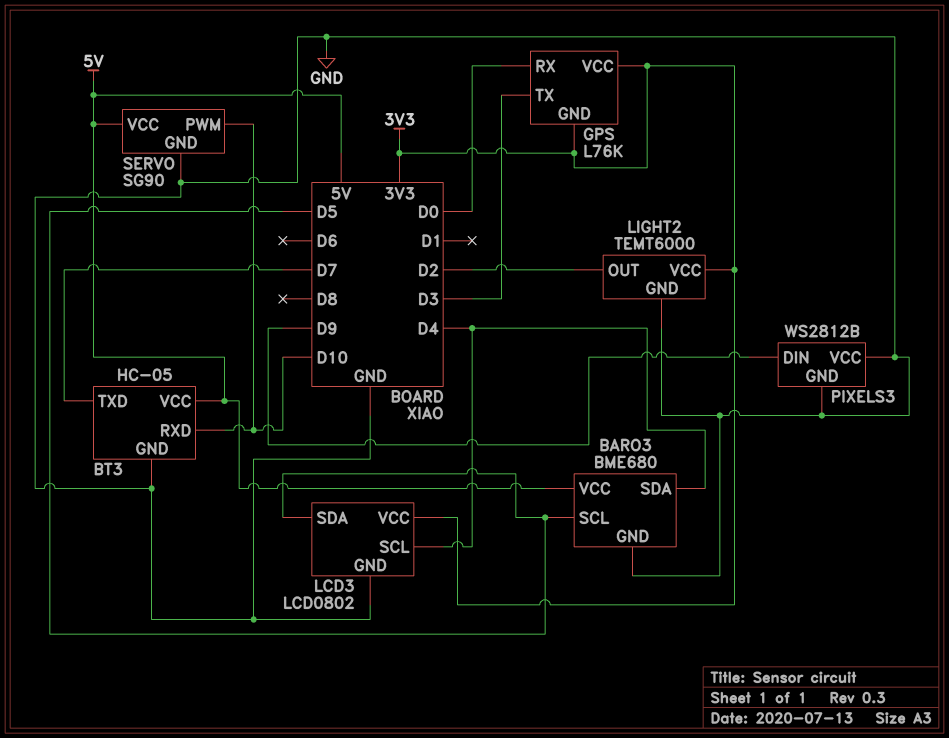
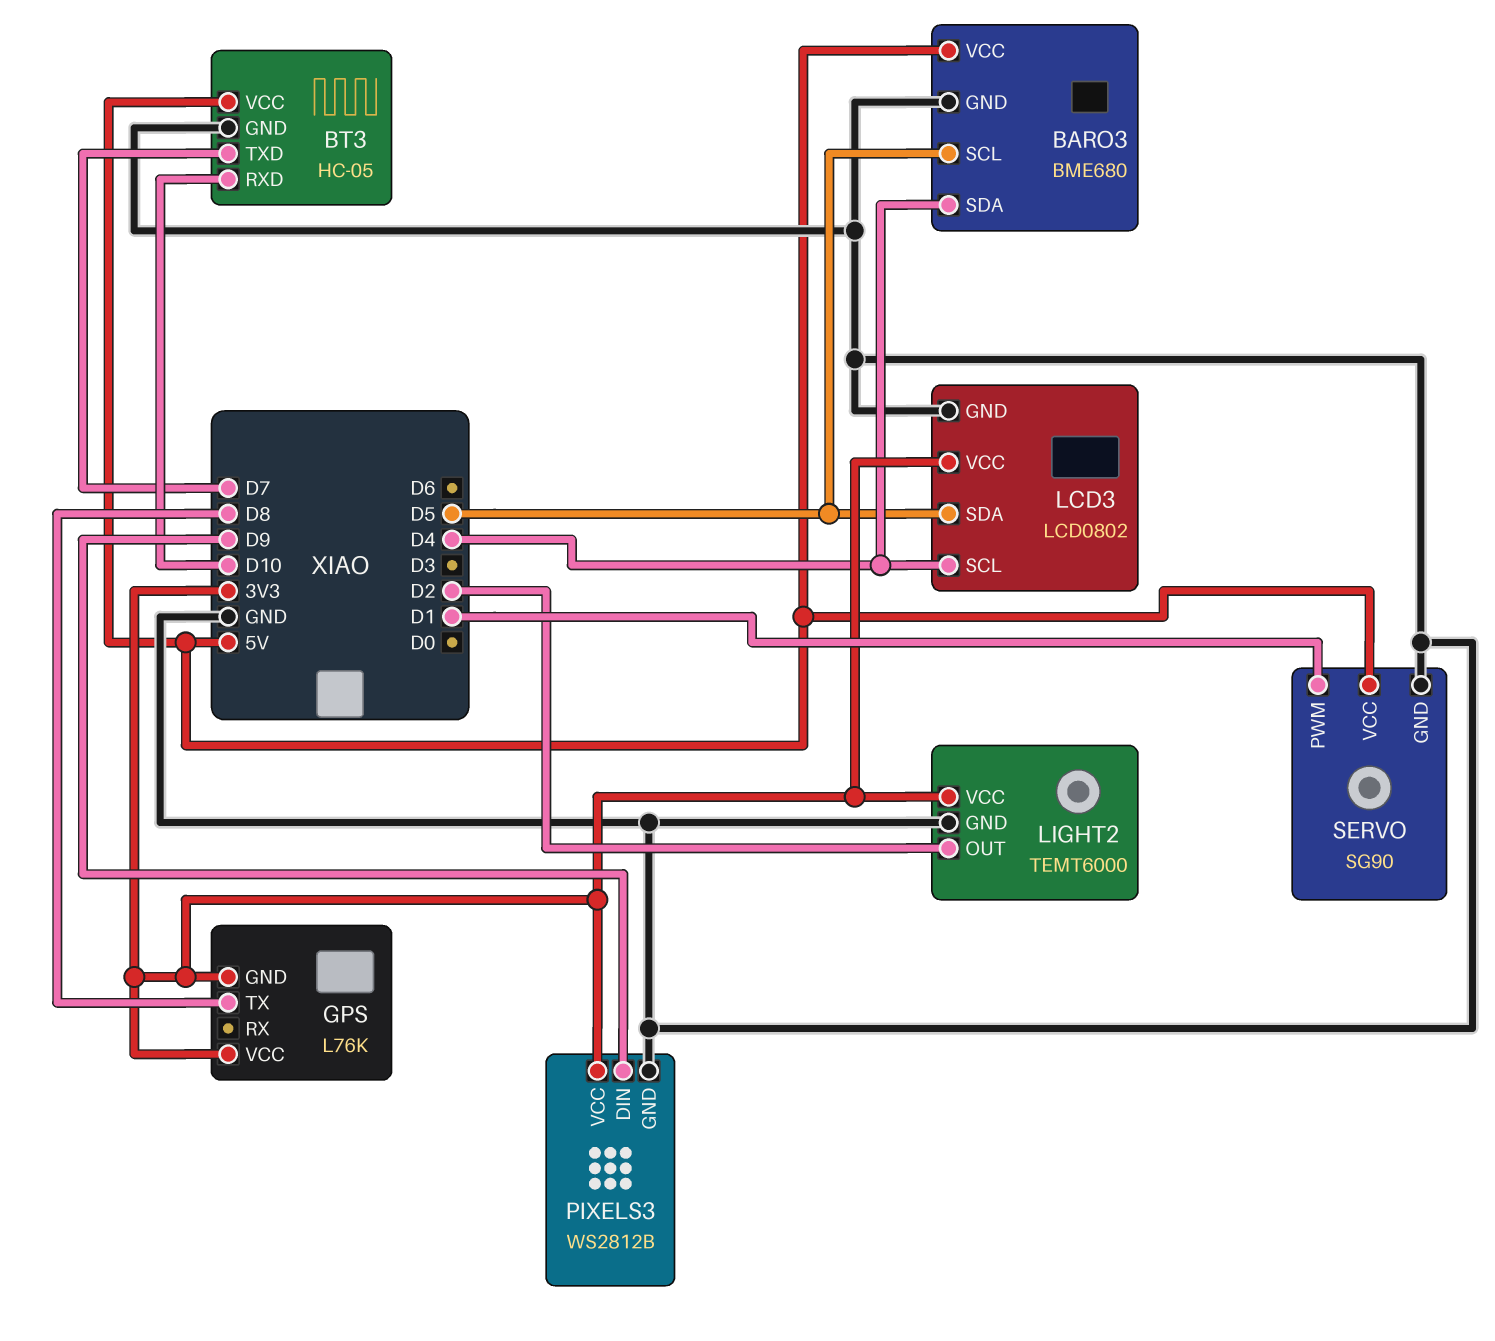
GPS pin RX: D0 -> none
GPS pin TX: D3 -> D8
PIXELS3 pin VCC: GND -> 3V3
SERVO pin PWM: D10 -> D1

